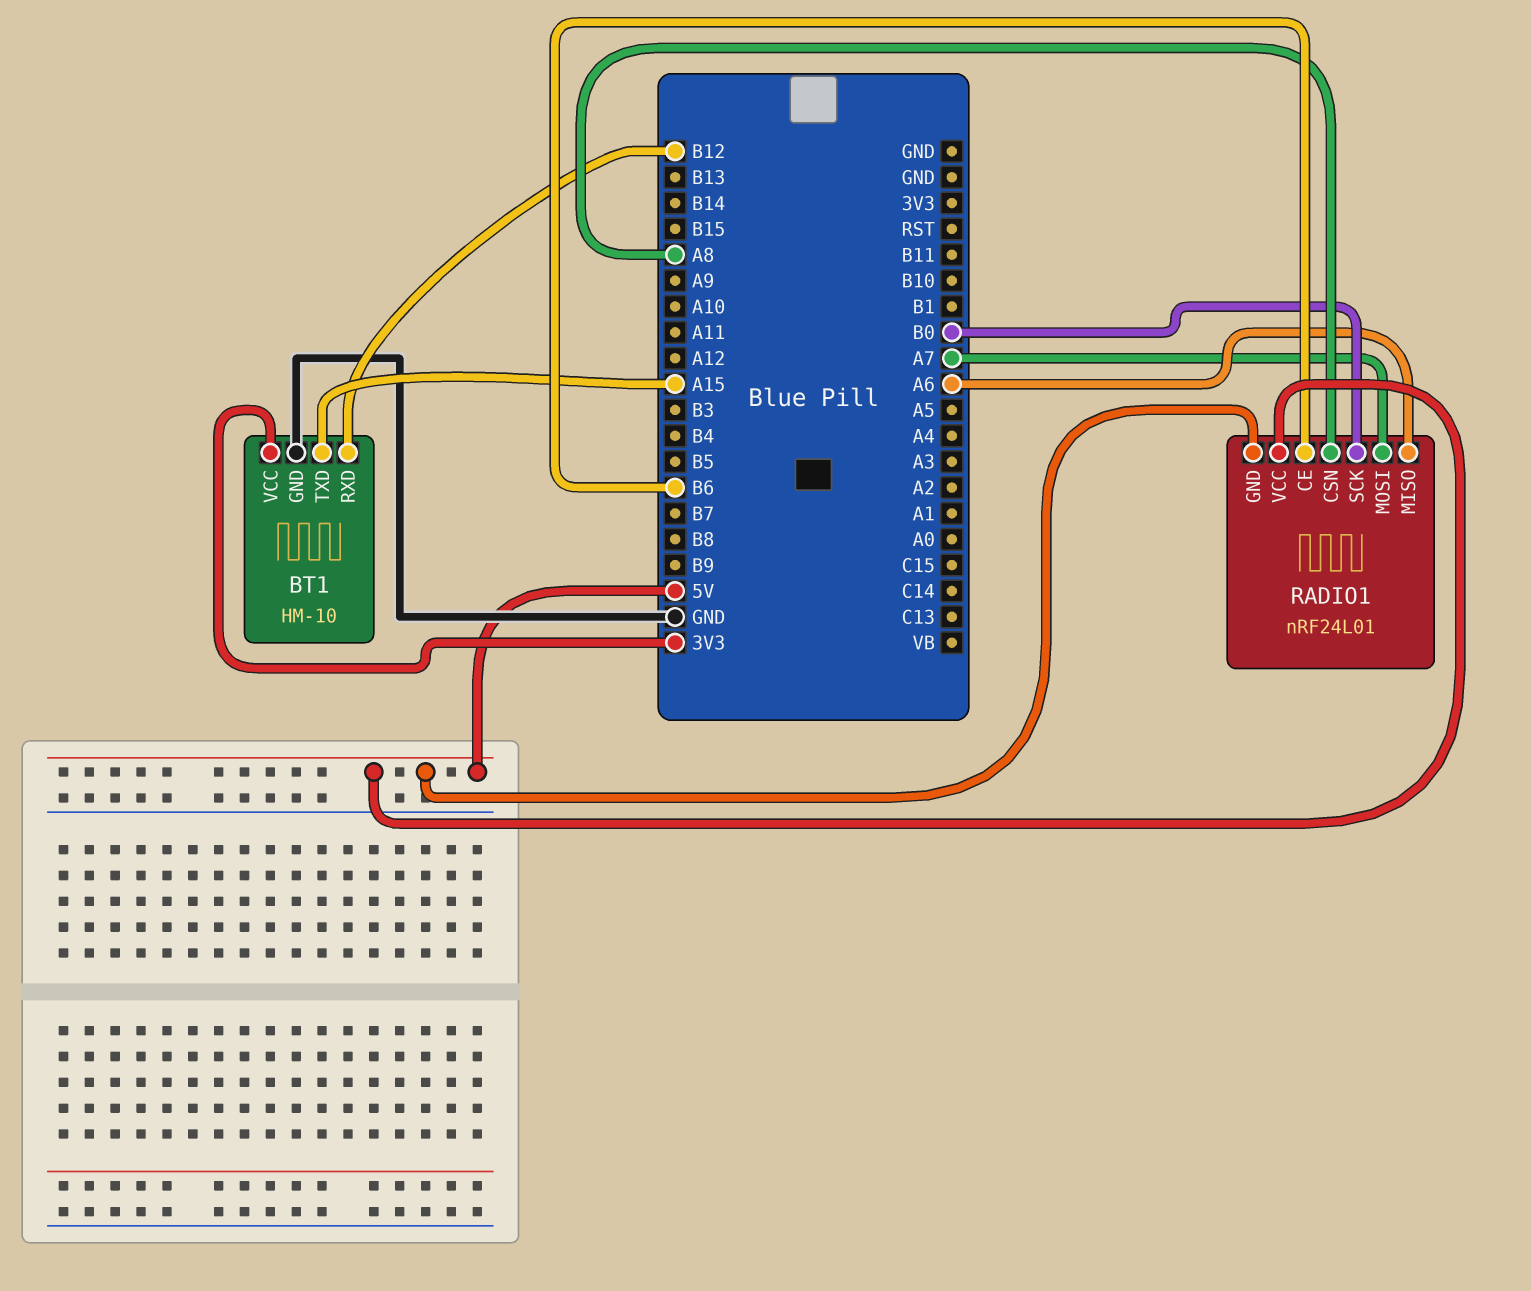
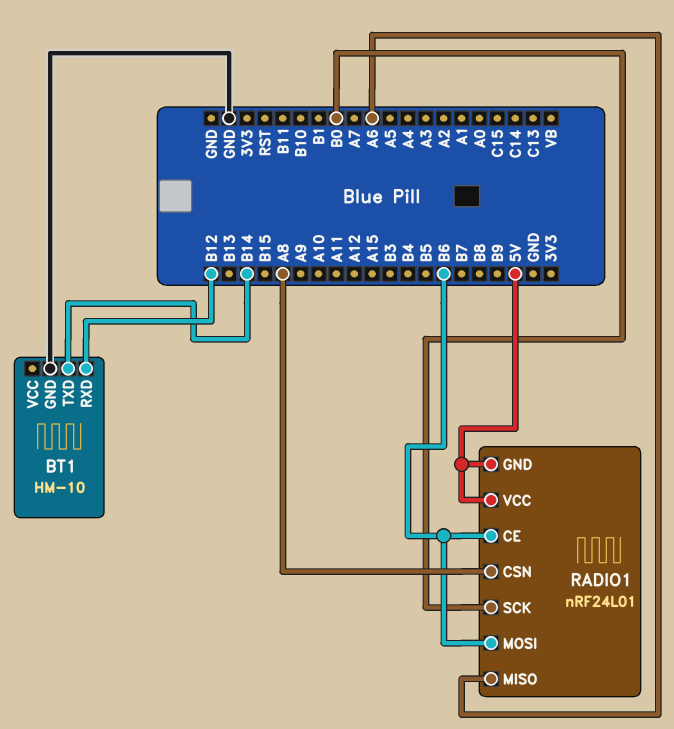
BT1 pin TXD: A15 -> B14
BT1 pin VCC: 3V3 -> none
RADIO1 pin MOSI: A7 -> B6

